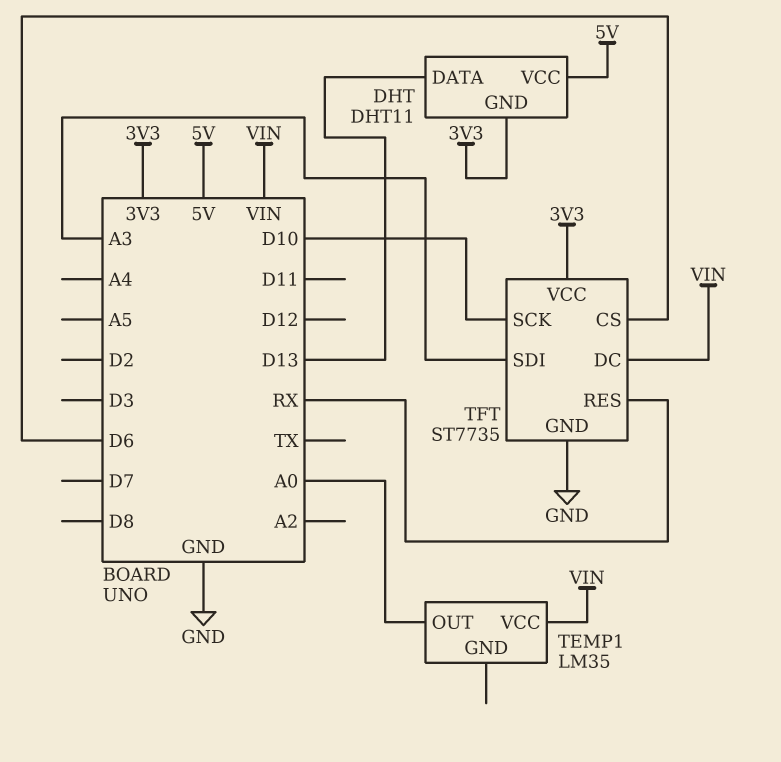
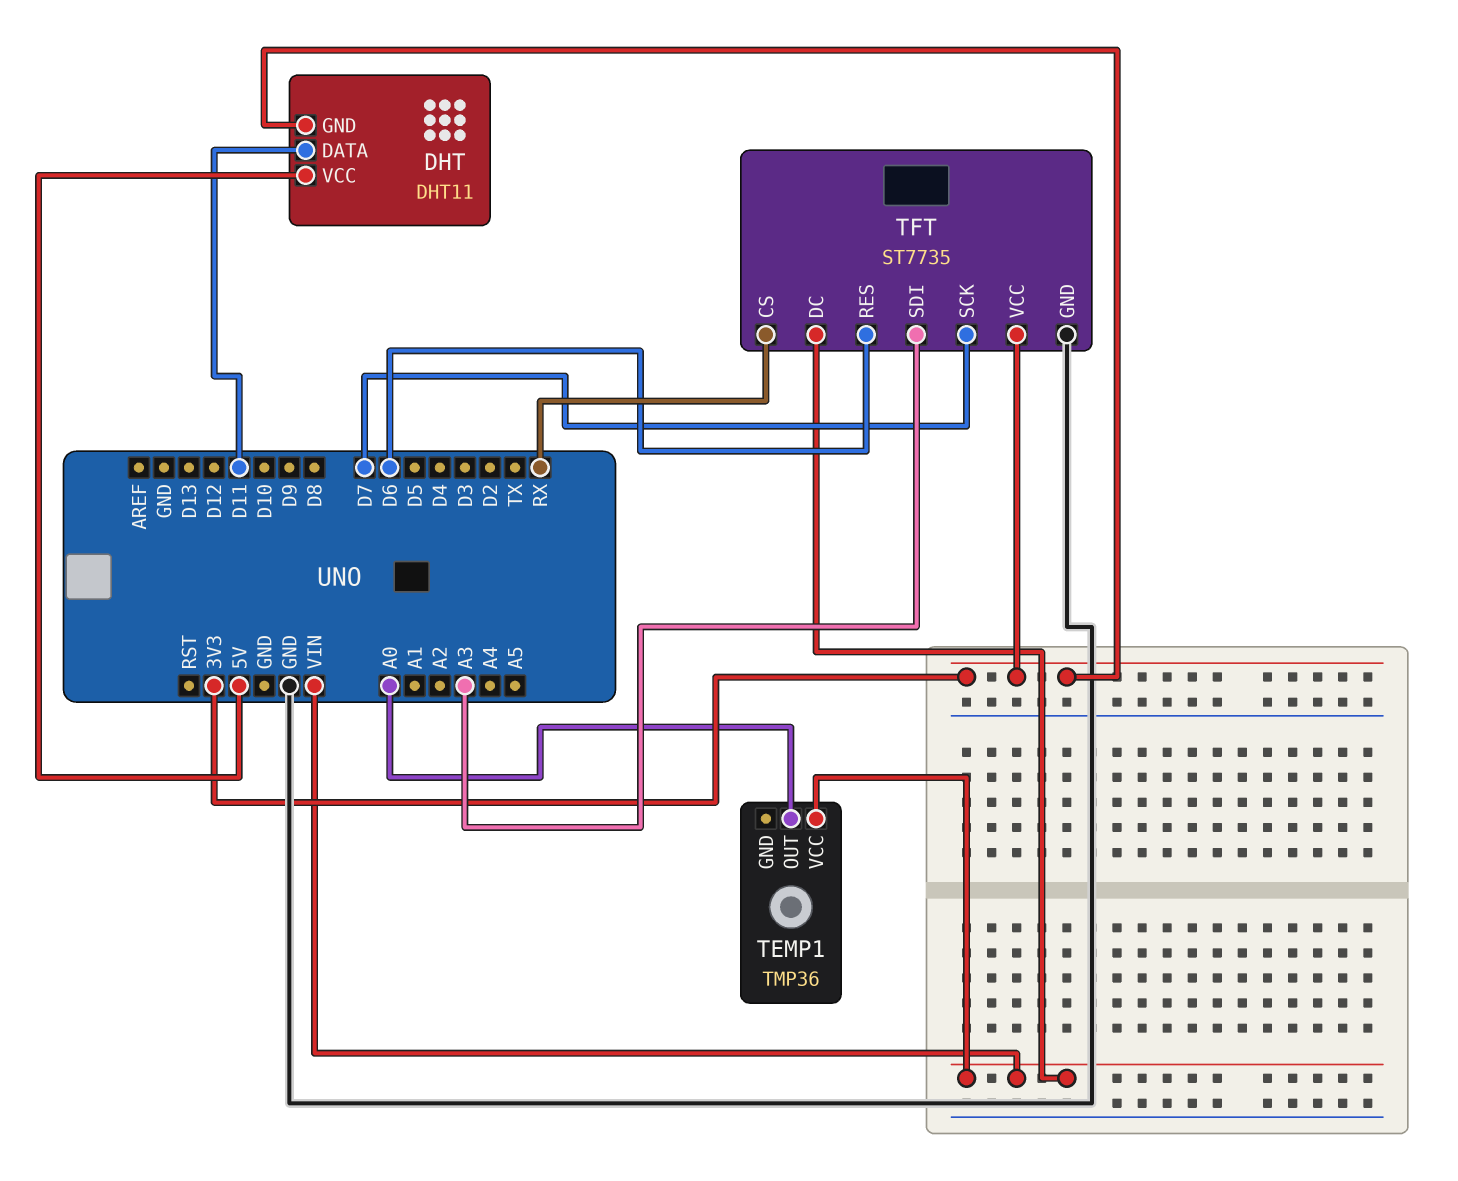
DHT pin DATA: D13 -> D11
TEMP1: LM35 -> TMP36
TFT pin CS: D6 -> RX
TFT pin RES: RX -> D6
TFT pin SCK: D10 -> D7

